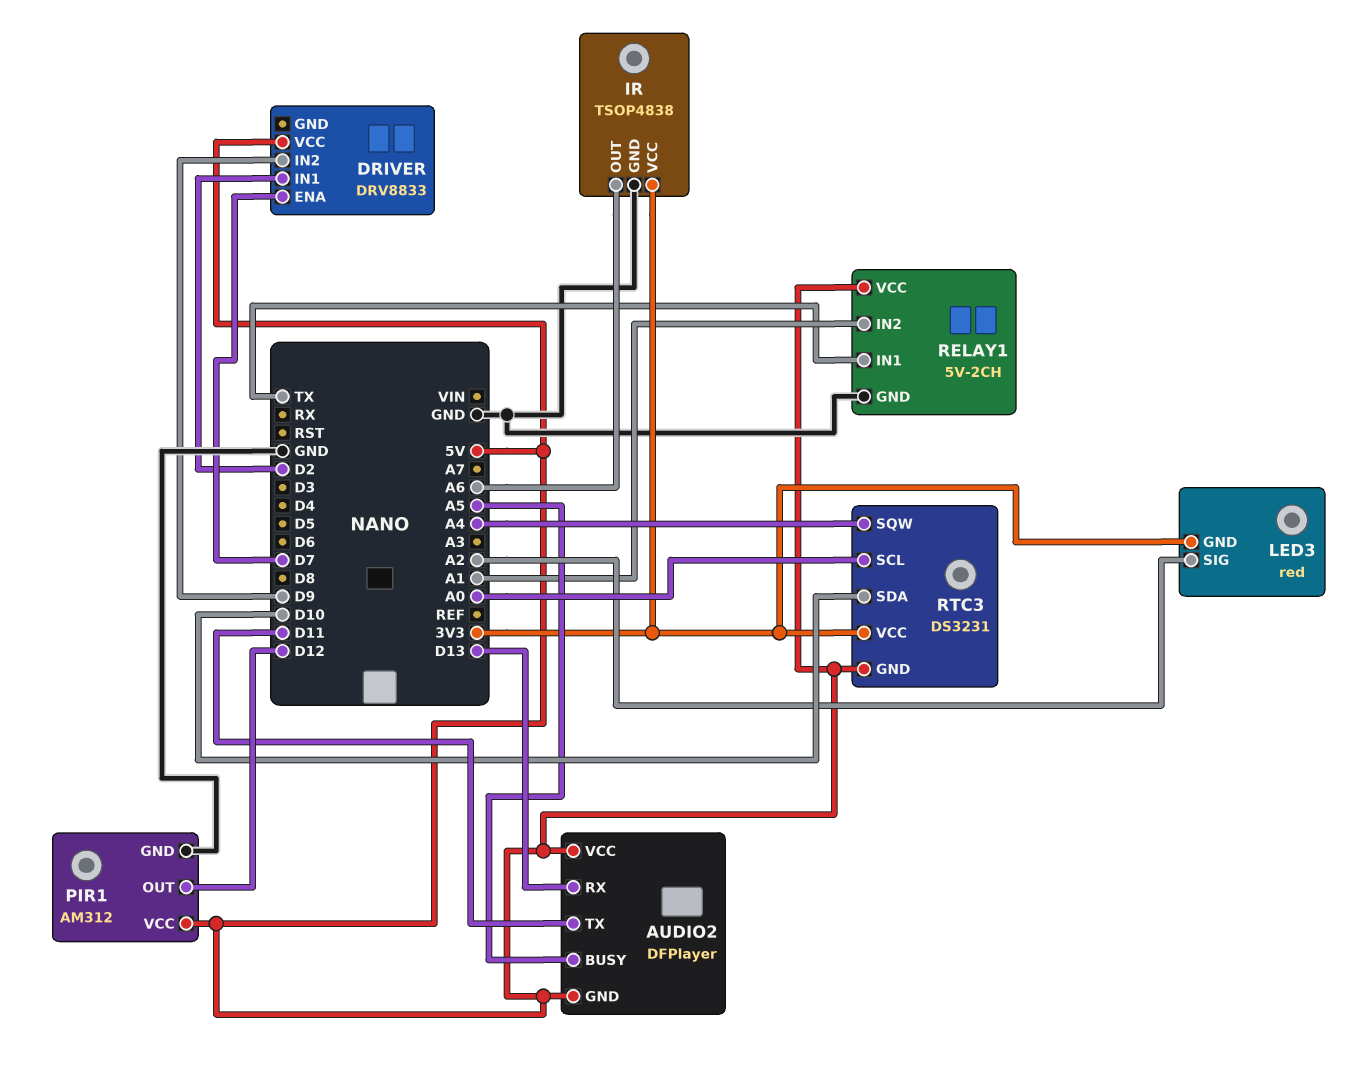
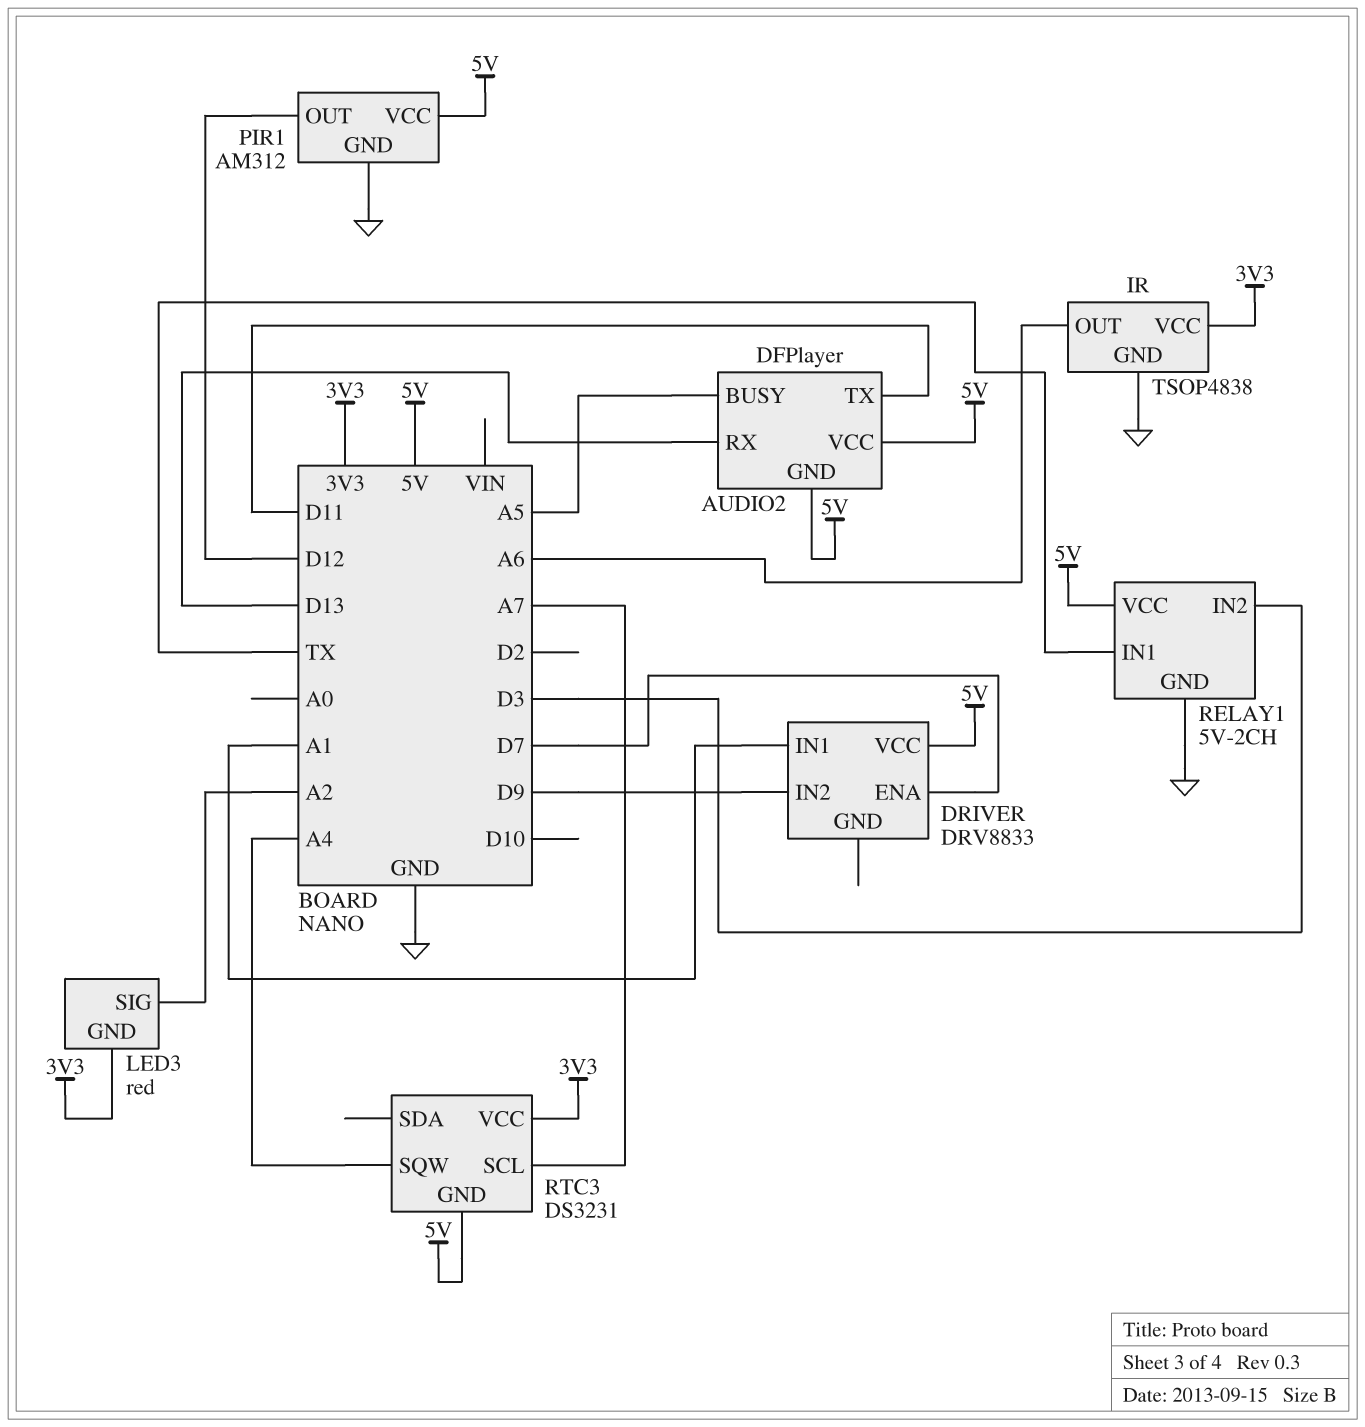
DRIVER pin IN1: D2 -> A1
RELAY1 pin IN2: A1 -> D3
RTC3 pin SCL: A0 -> A7
RTC3 pin SDA: D10 -> none

